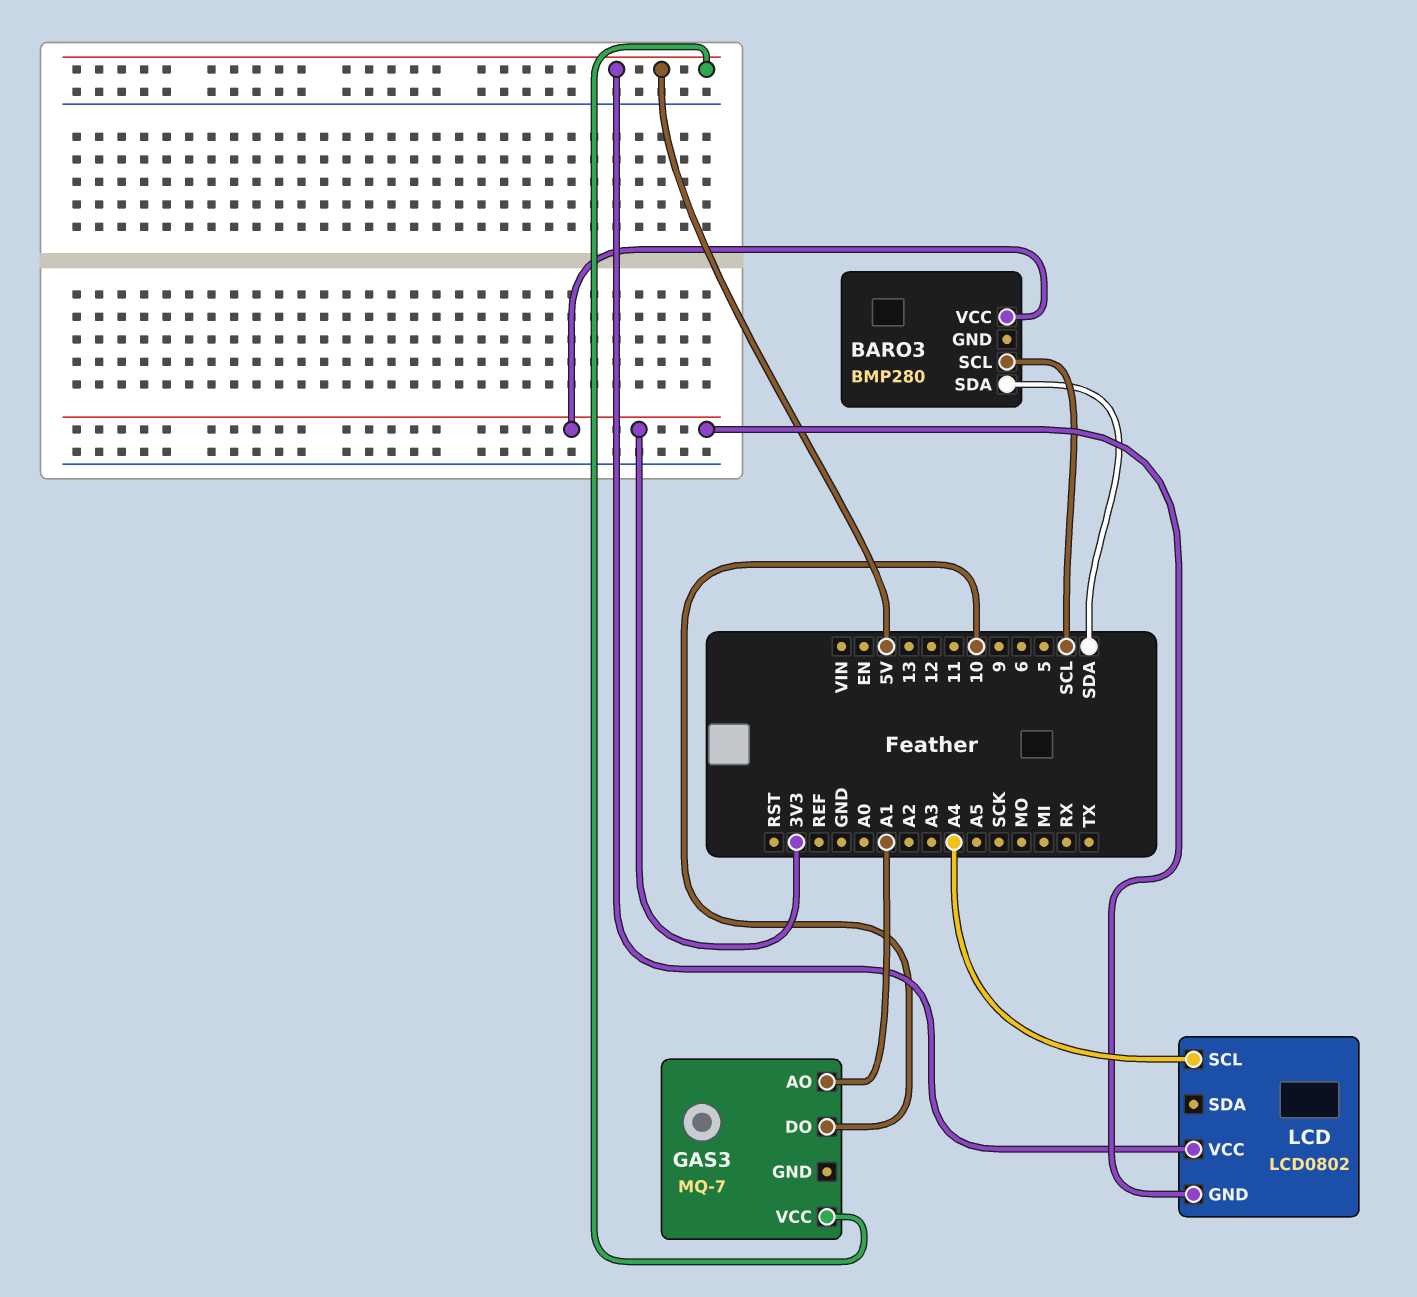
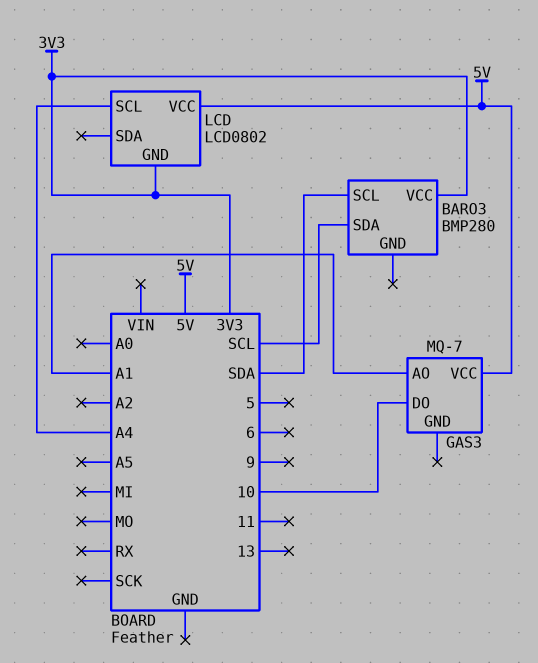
BARO3 pin SCL: SCL -> SDA
BARO3 pin SDA: SDA -> SCL

